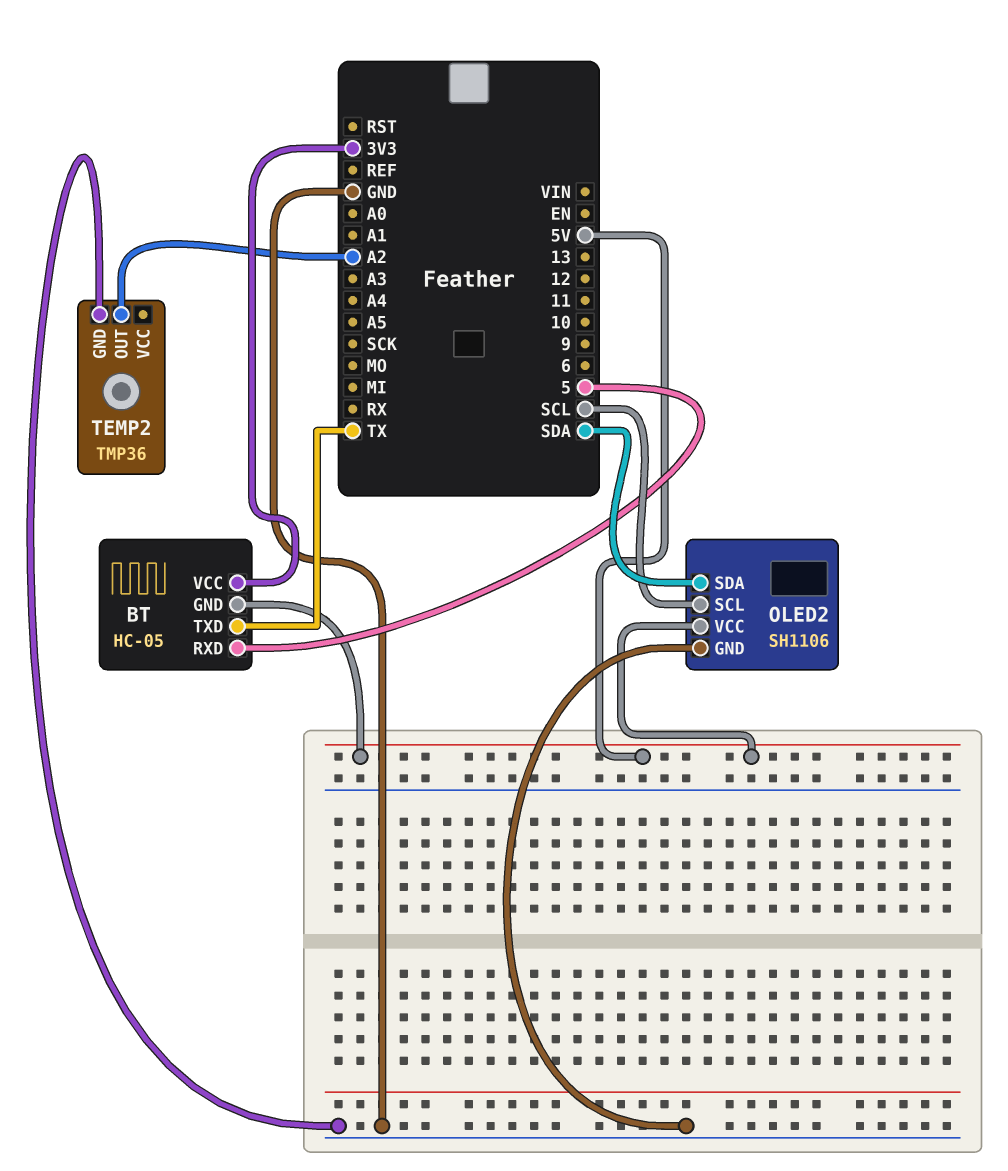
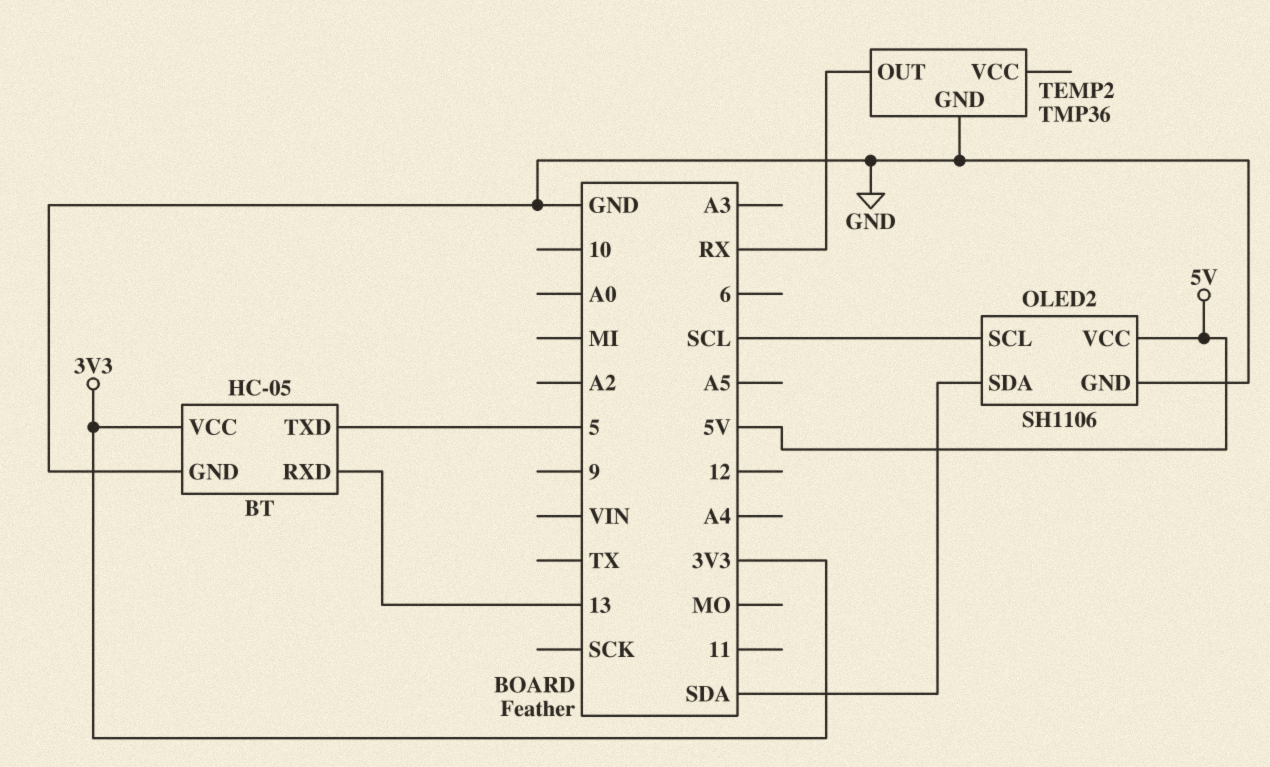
BT pin GND: 5V -> GND
BT pin RXD: 5 -> 13
BT pin TXD: TX -> 5
TEMP2 pin OUT: A2 -> RX

